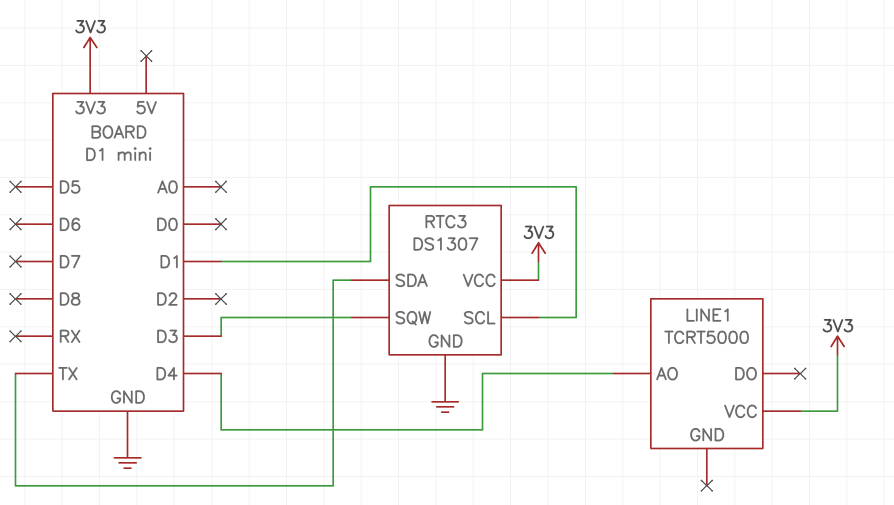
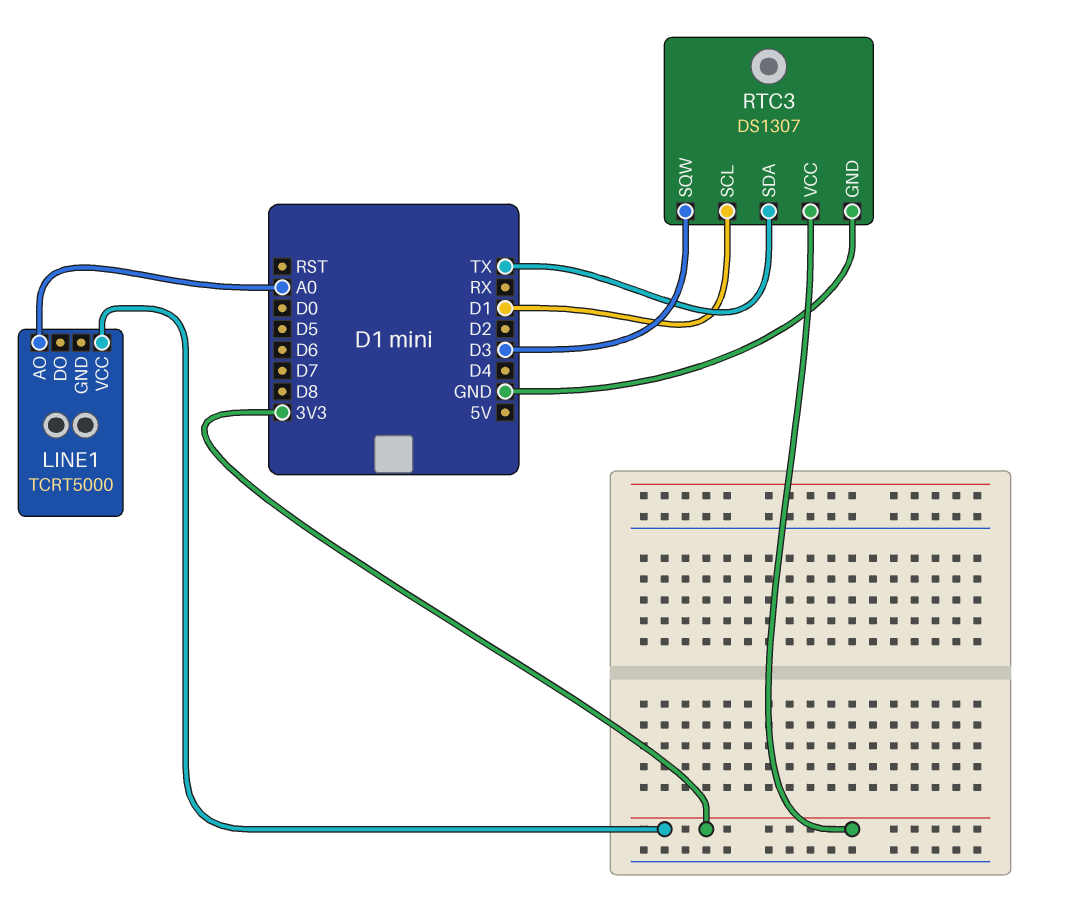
LINE1 pin AO: D4 -> A0

